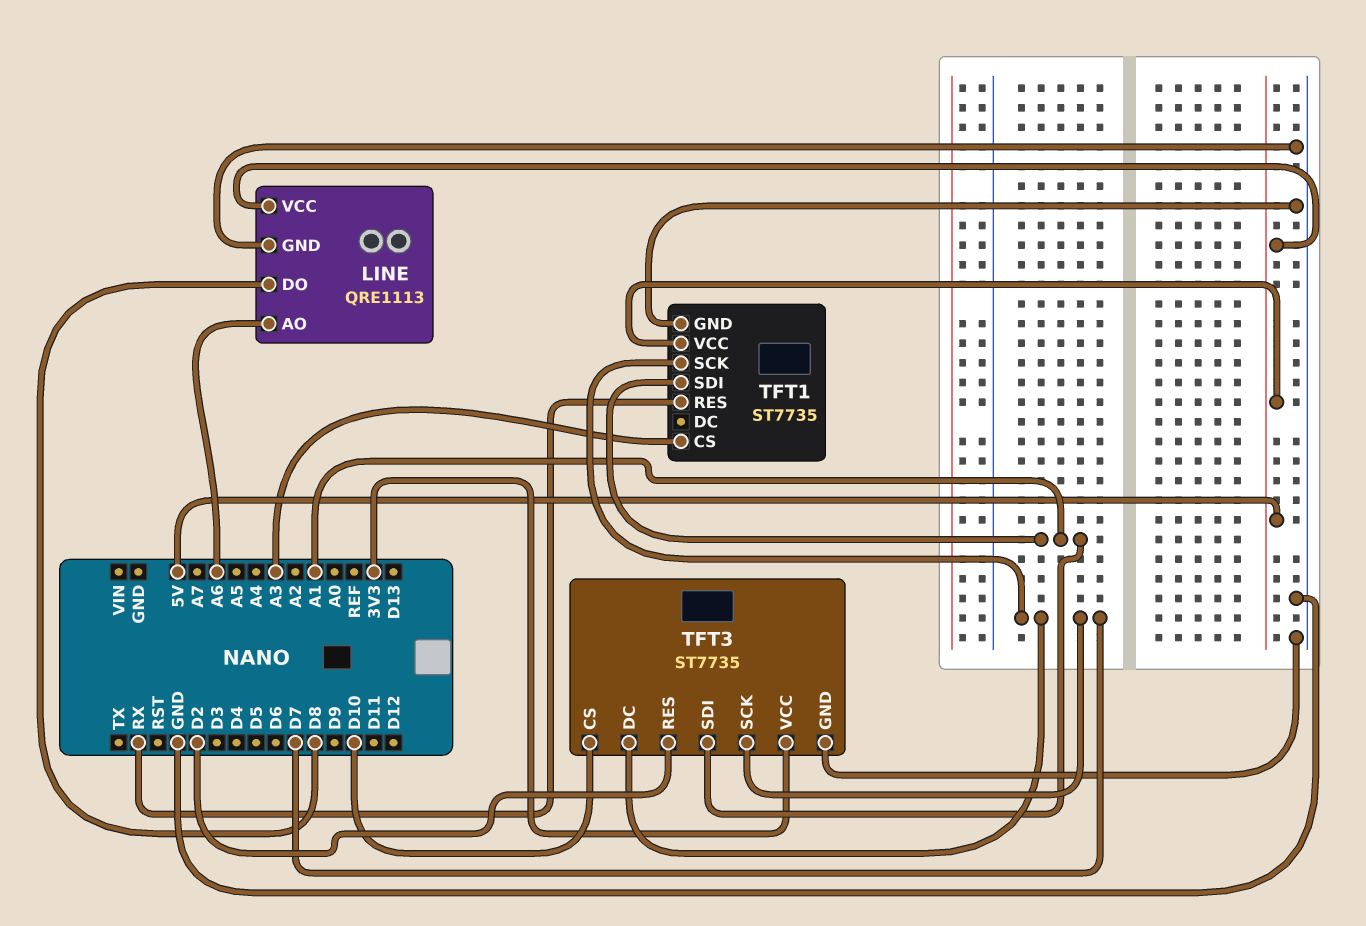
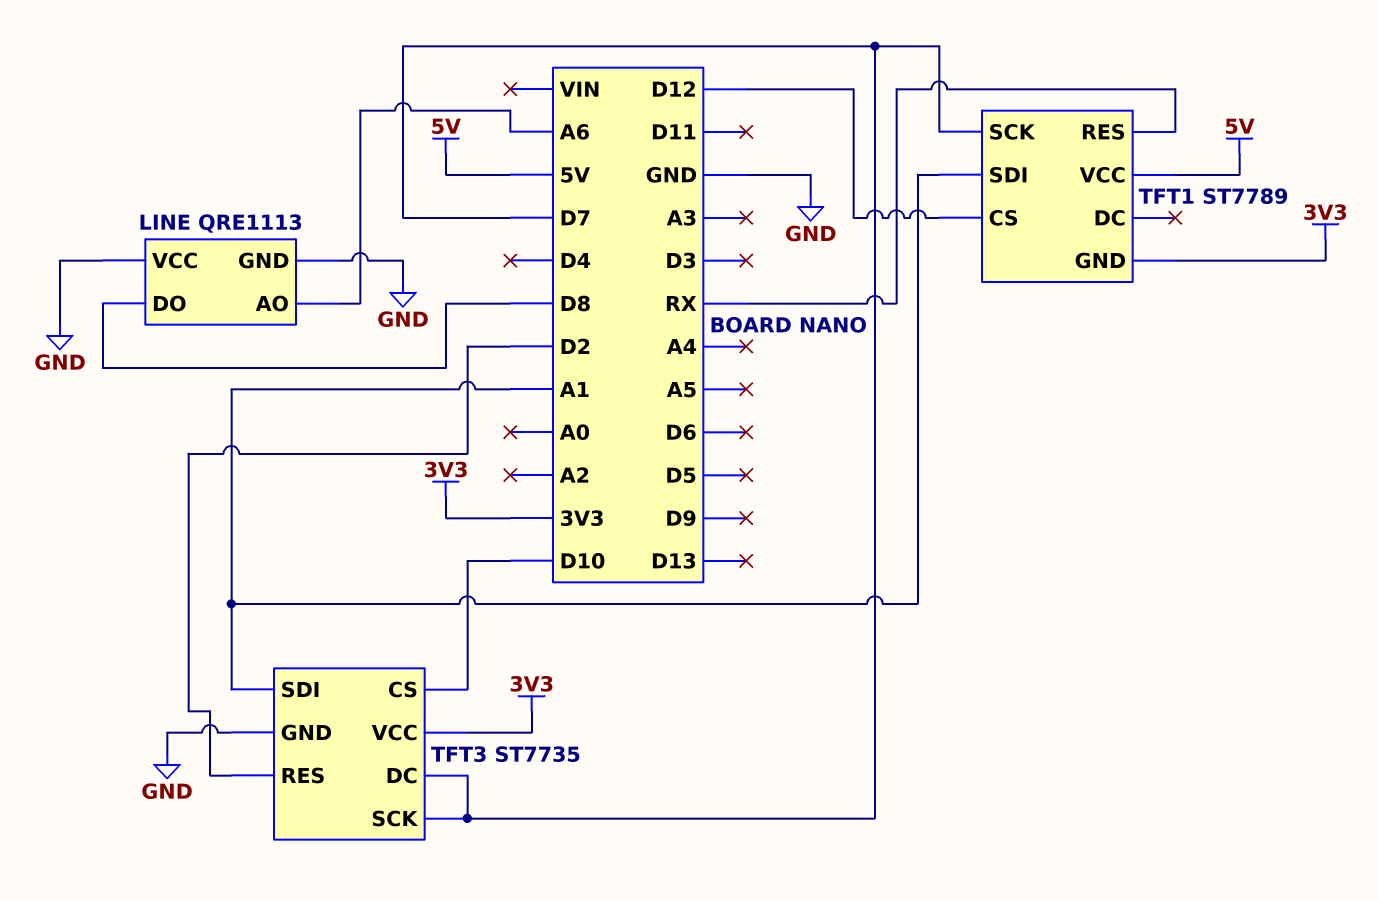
LINE pin VCC: 5V -> GND
TFT1: ST7735 -> ST7789
TFT1 pin CS: A3 -> D12
TFT1 pin GND: GND -> 3V3

